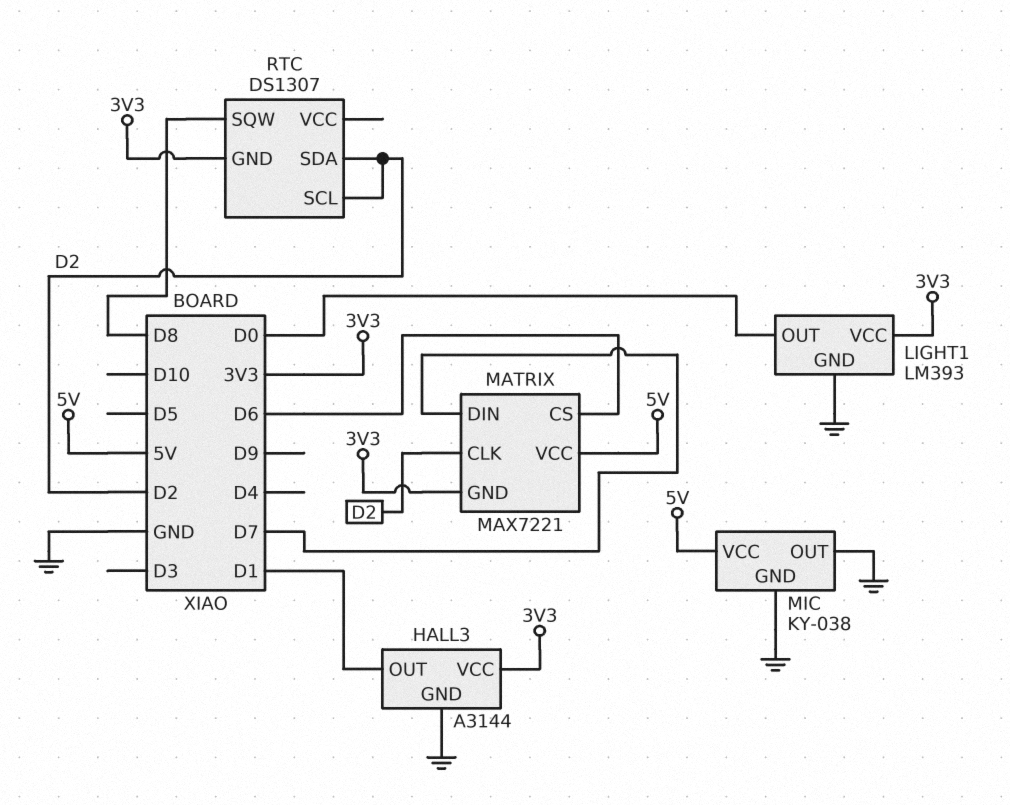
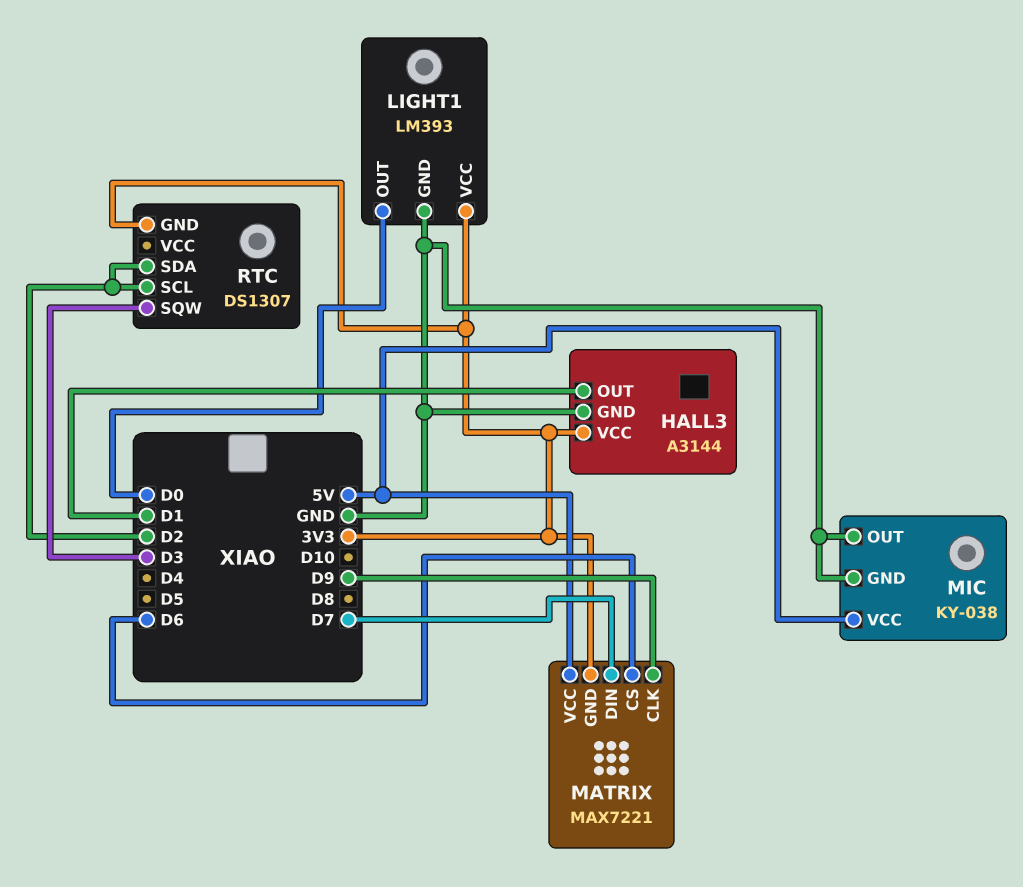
MATRIX pin CLK: D2 -> D9
RTC pin SQW: D8 -> D3

